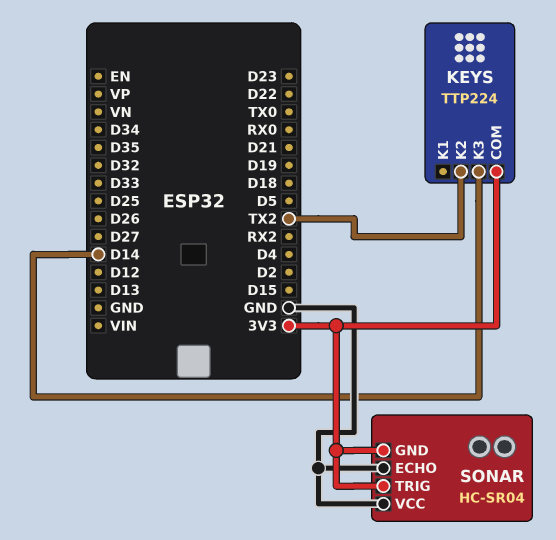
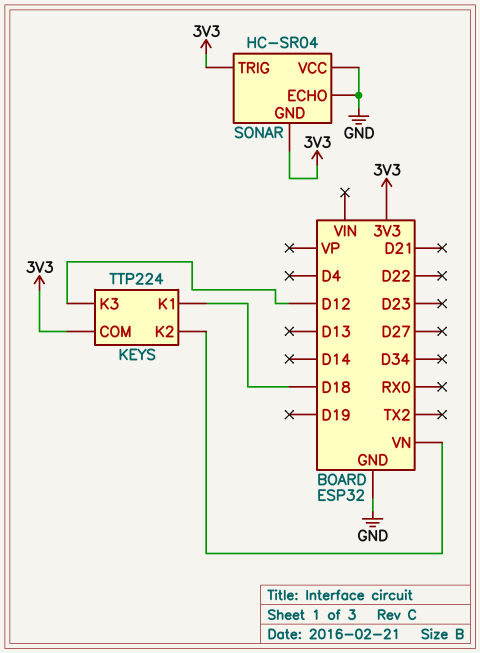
KEYS pin K1: none -> D18
KEYS pin K2: TX2 -> VN
KEYS pin K3: D14 -> D12

